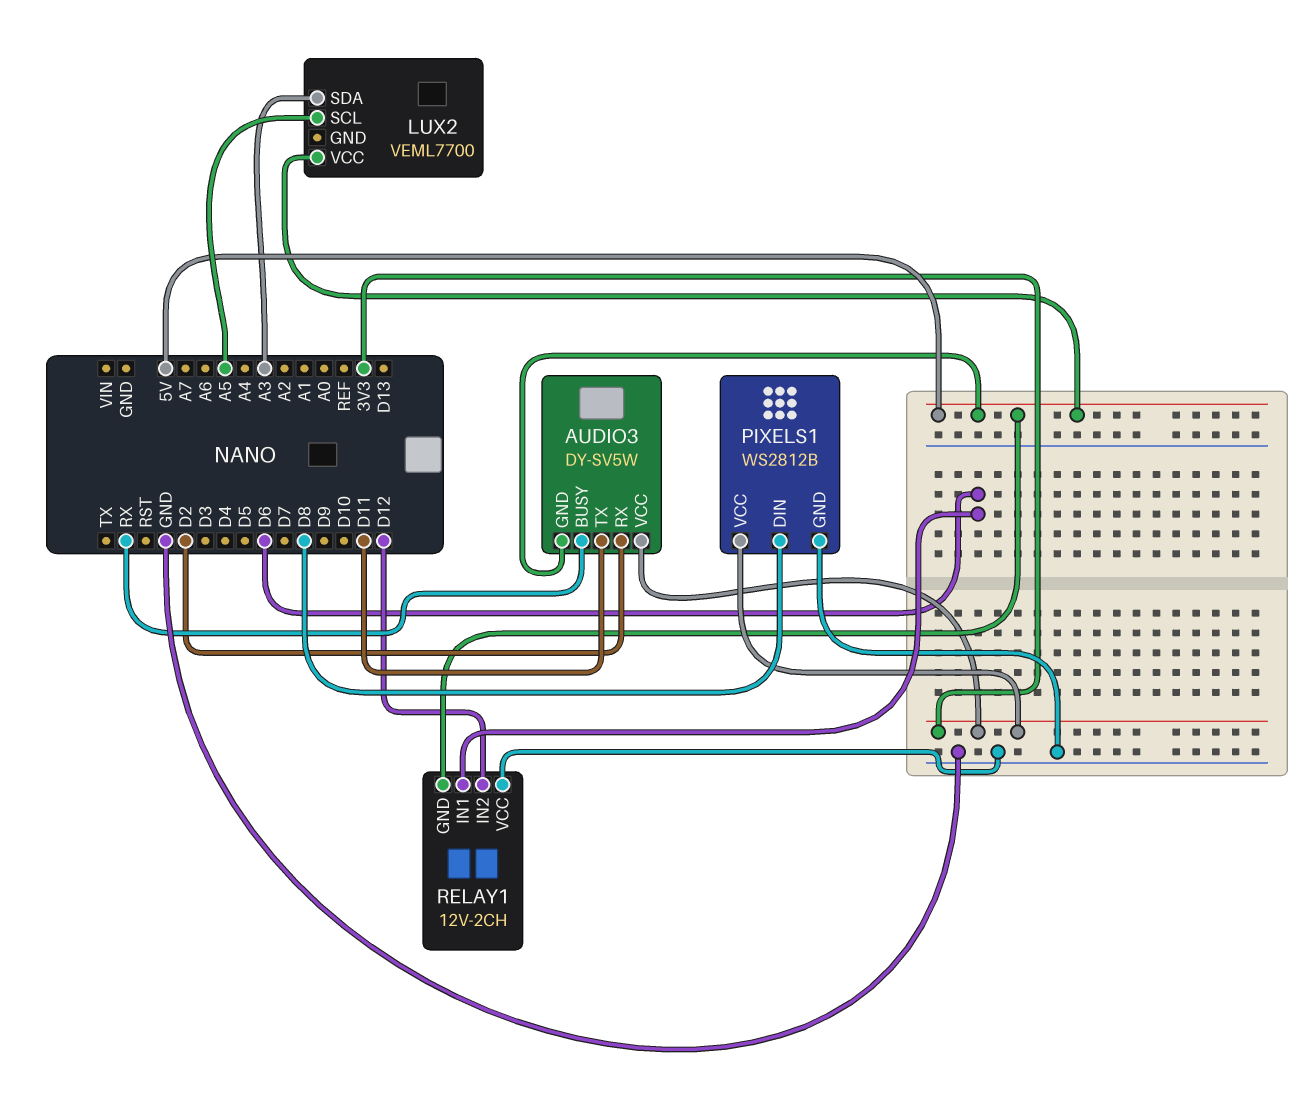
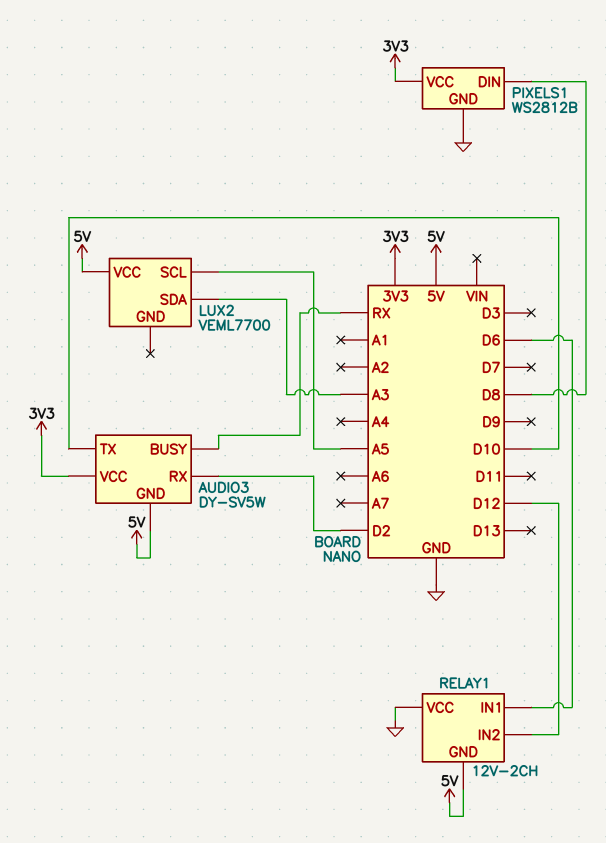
AUDIO3 pin TX: D11 -> D10

